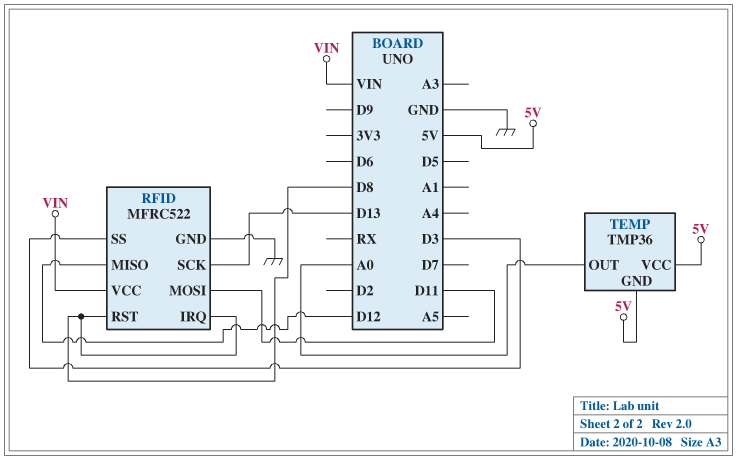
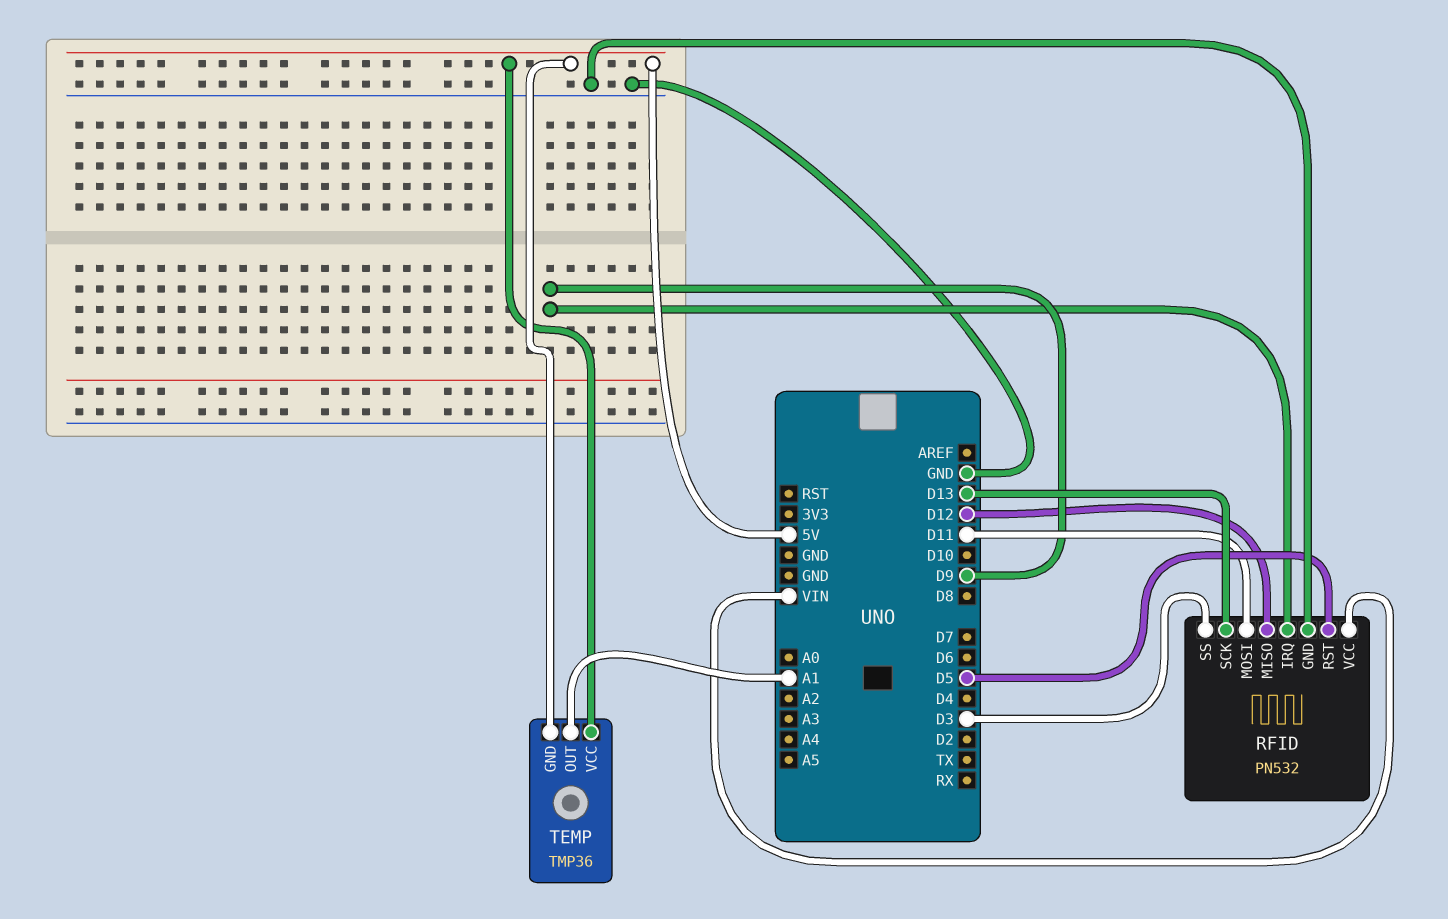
RFID: MFRC522 -> PN532
RFID pin IRQ: D8 -> D9
RFID pin RST: D8 -> D5
TEMP pin OUT: A0 -> A1

